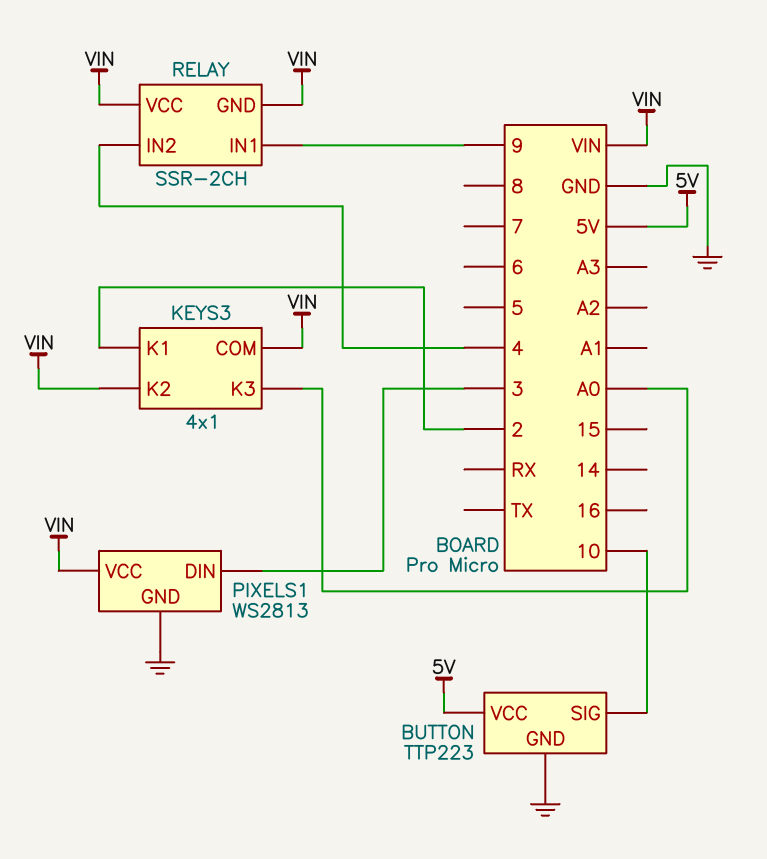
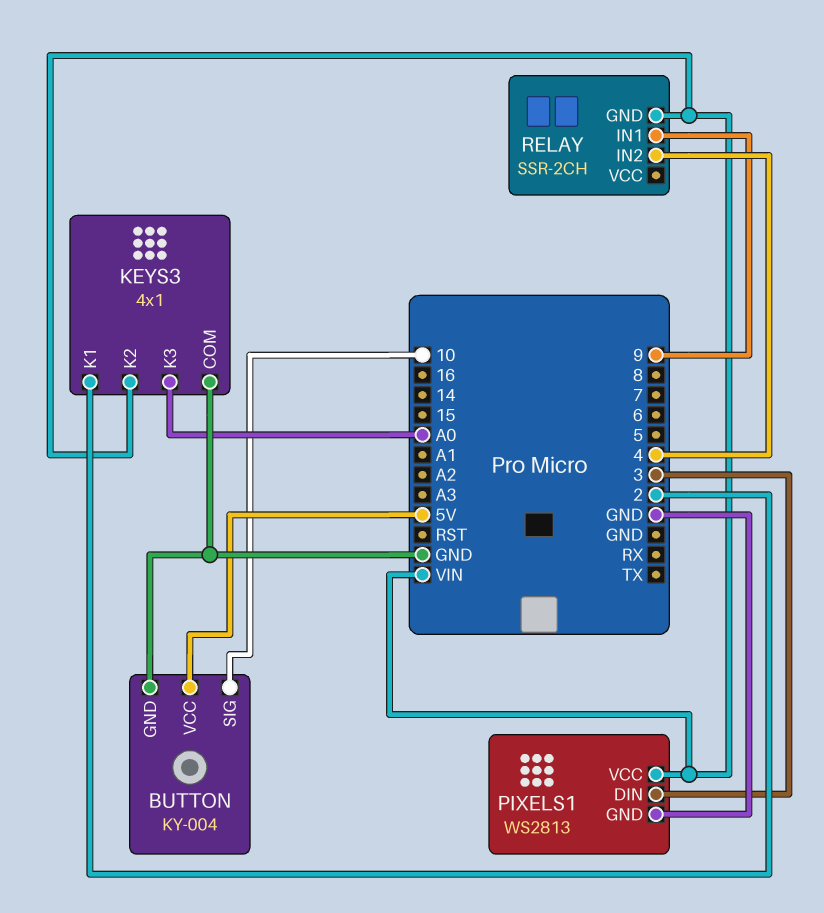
BUTTON: TTP223 -> KY-004
KEYS3 pin COM: VIN -> GND
RELAY pin VCC: VIN -> none

